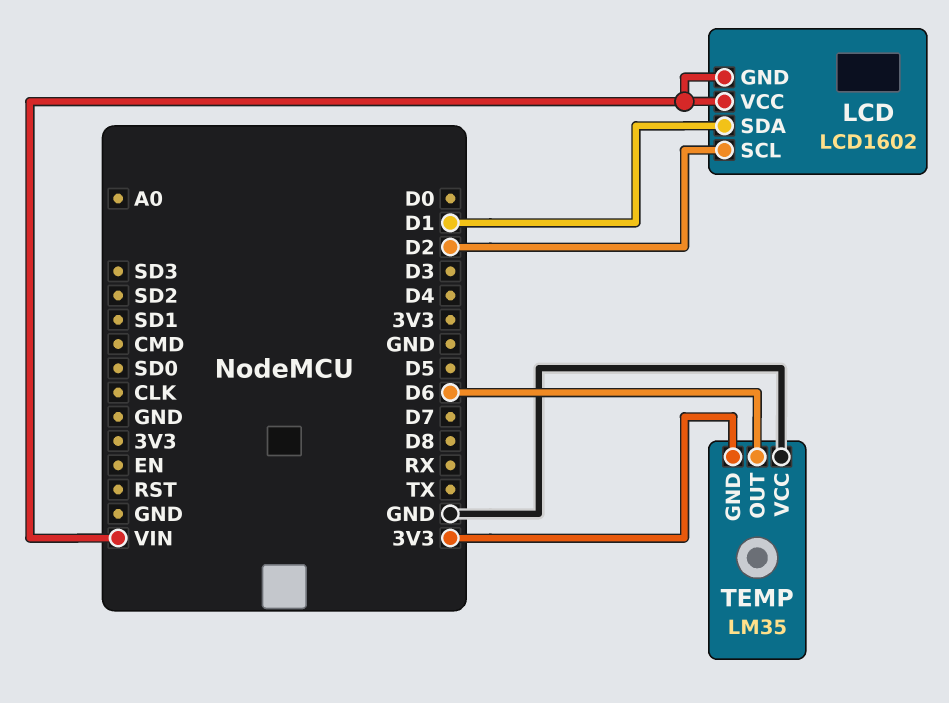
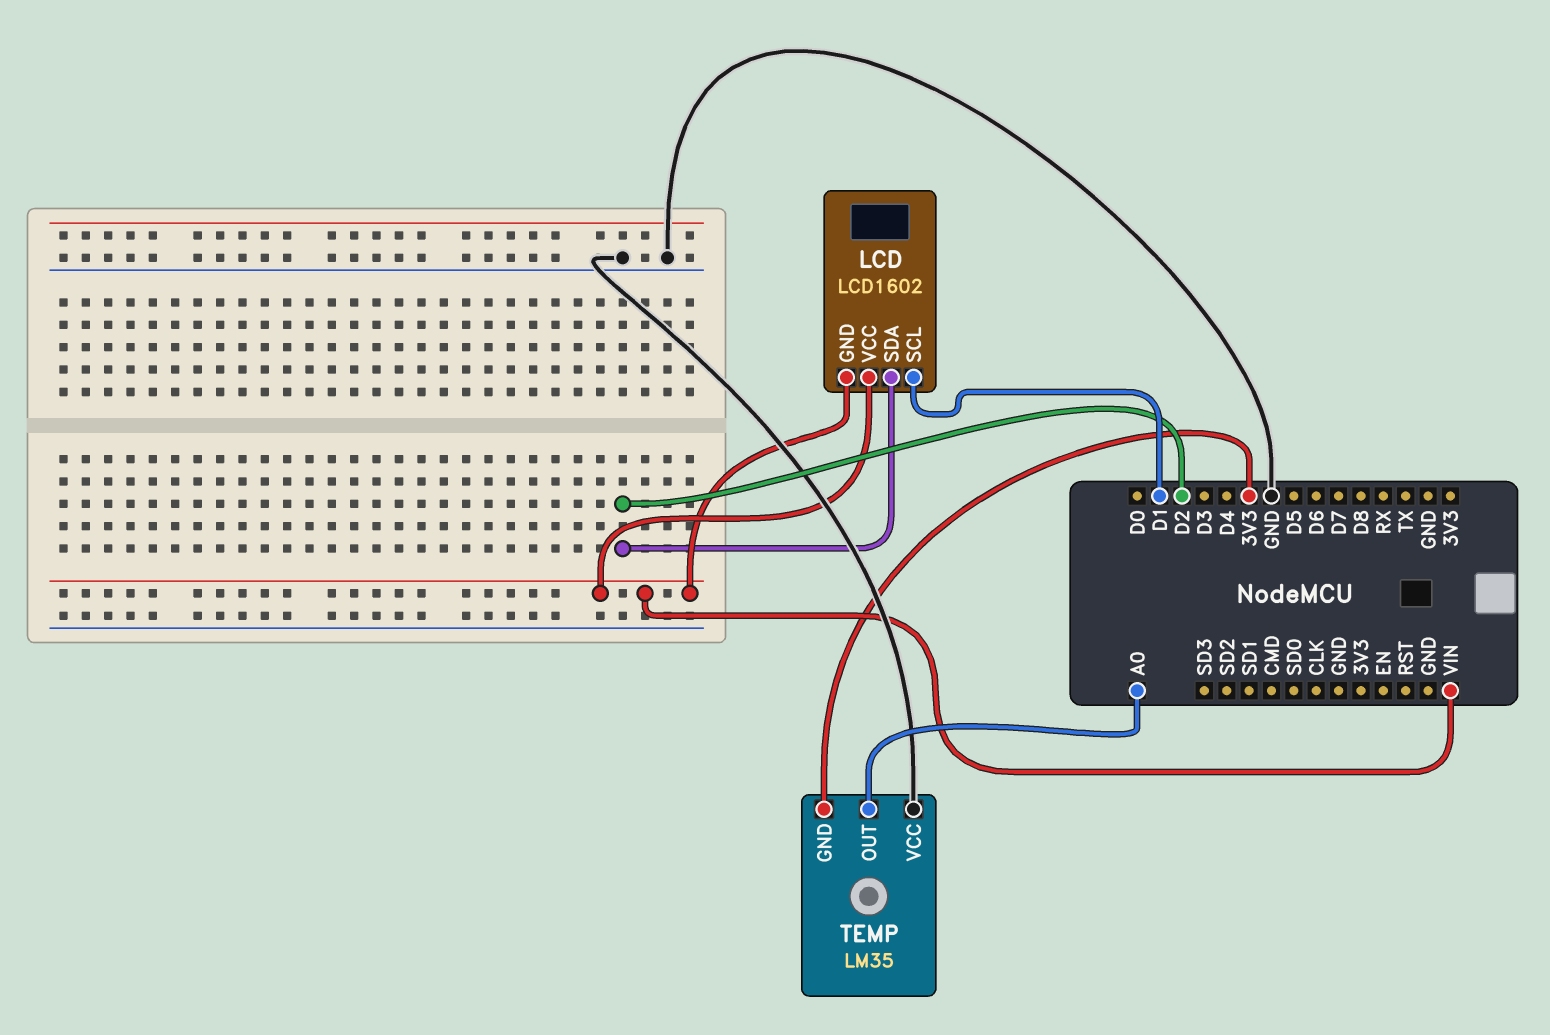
LCD pin SCL: D2 -> D1
LCD pin SDA: D1 -> D2
TEMP pin OUT: D6 -> A0

